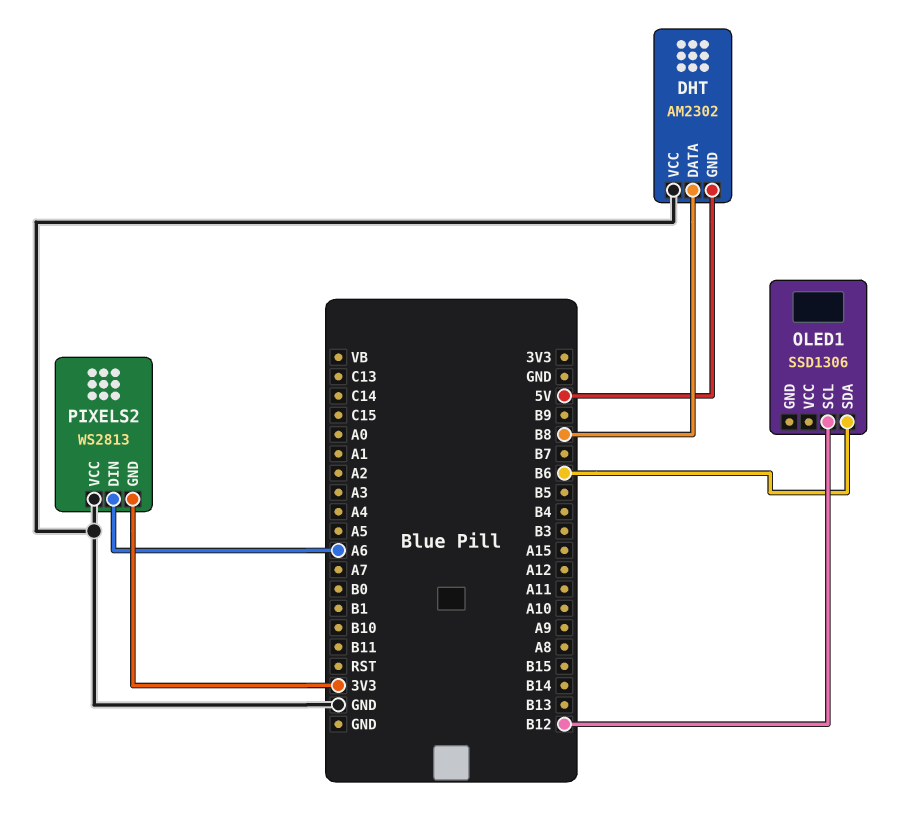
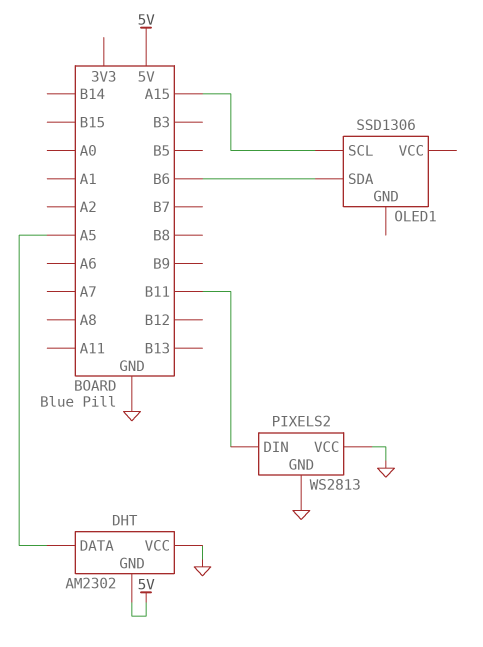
DHT pin DATA: B8 -> A5
OLED1 pin SCL: B12 -> A15
PIXELS2 pin DIN: A6 -> B11
PIXELS2 pin GND: 3V3 -> GND

